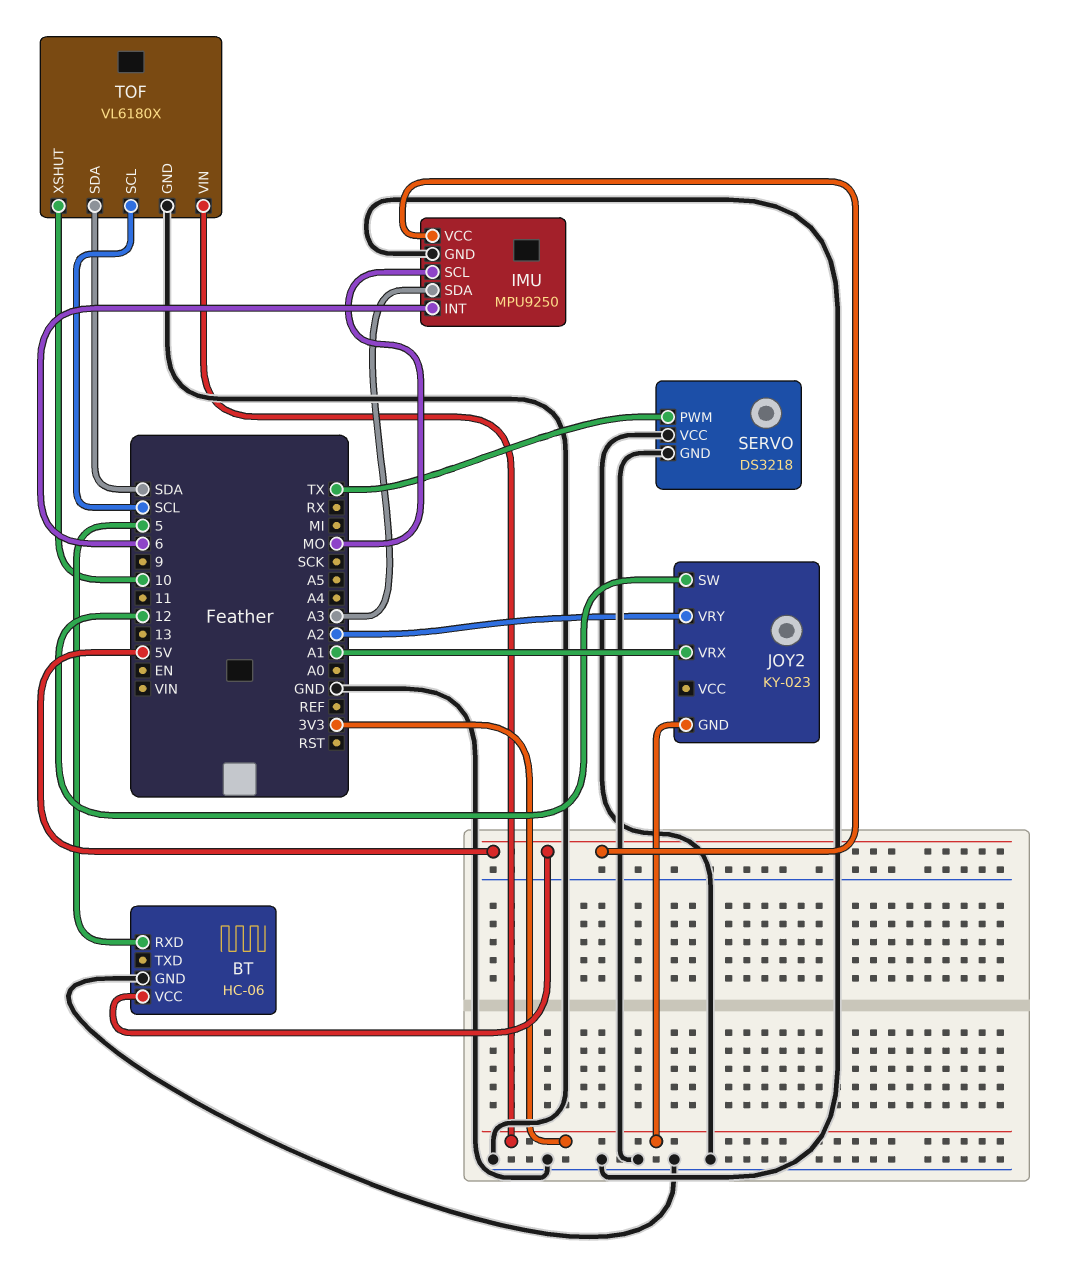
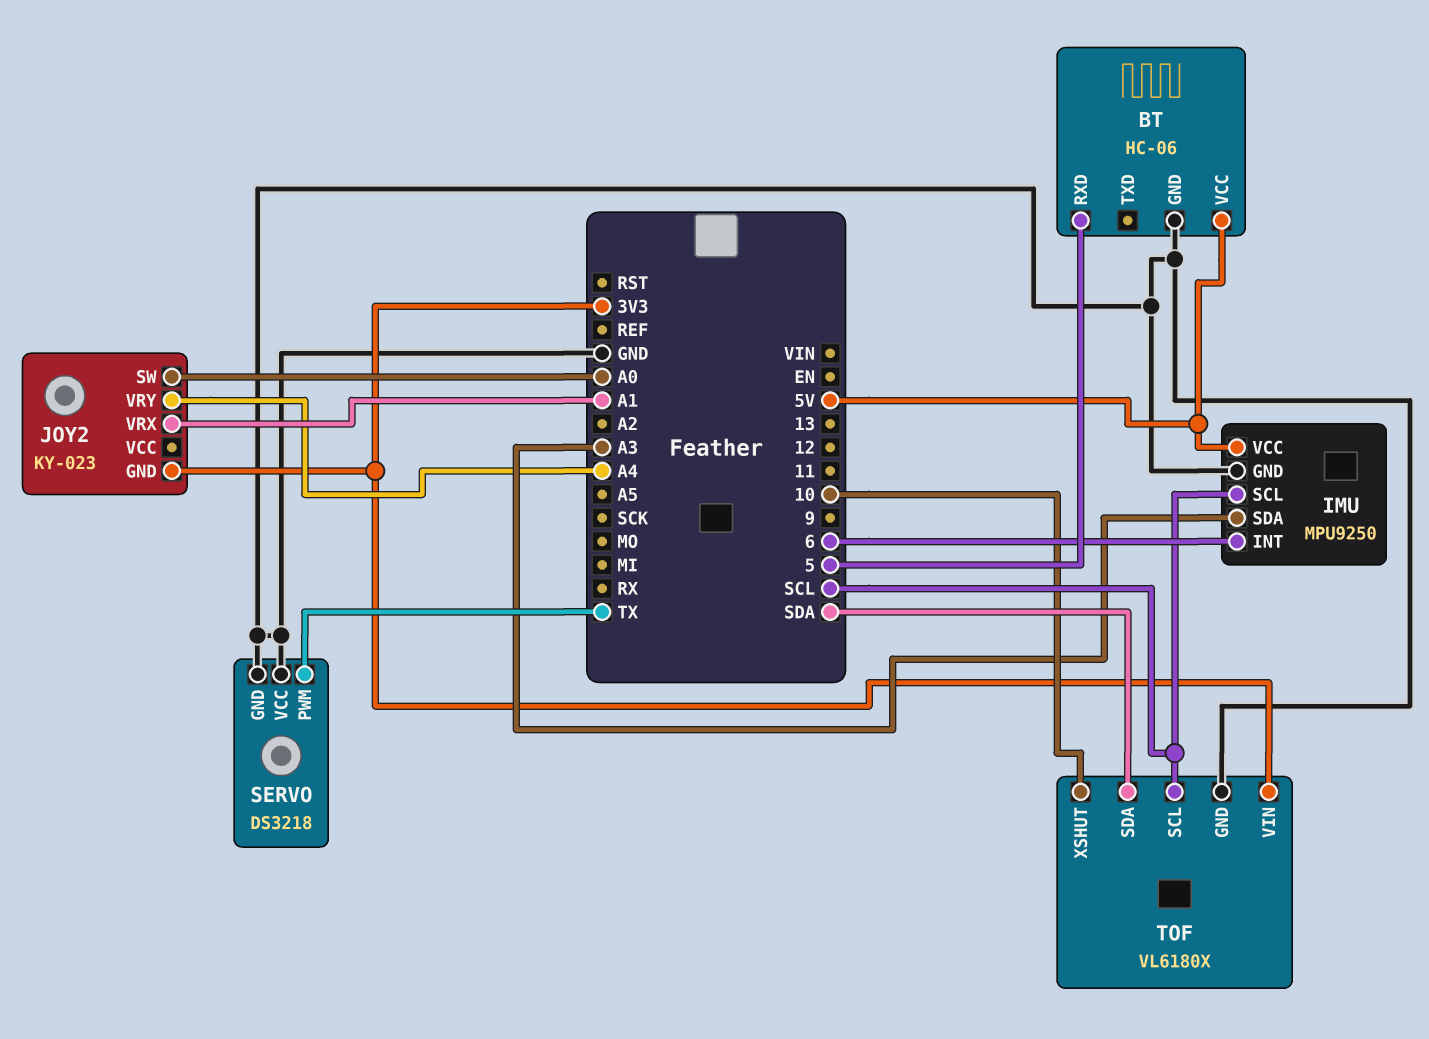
IMU pin SCL: MO -> SCL
JOY2 pin SW: 12 -> A0
JOY2 pin VRY: A2 -> A4

